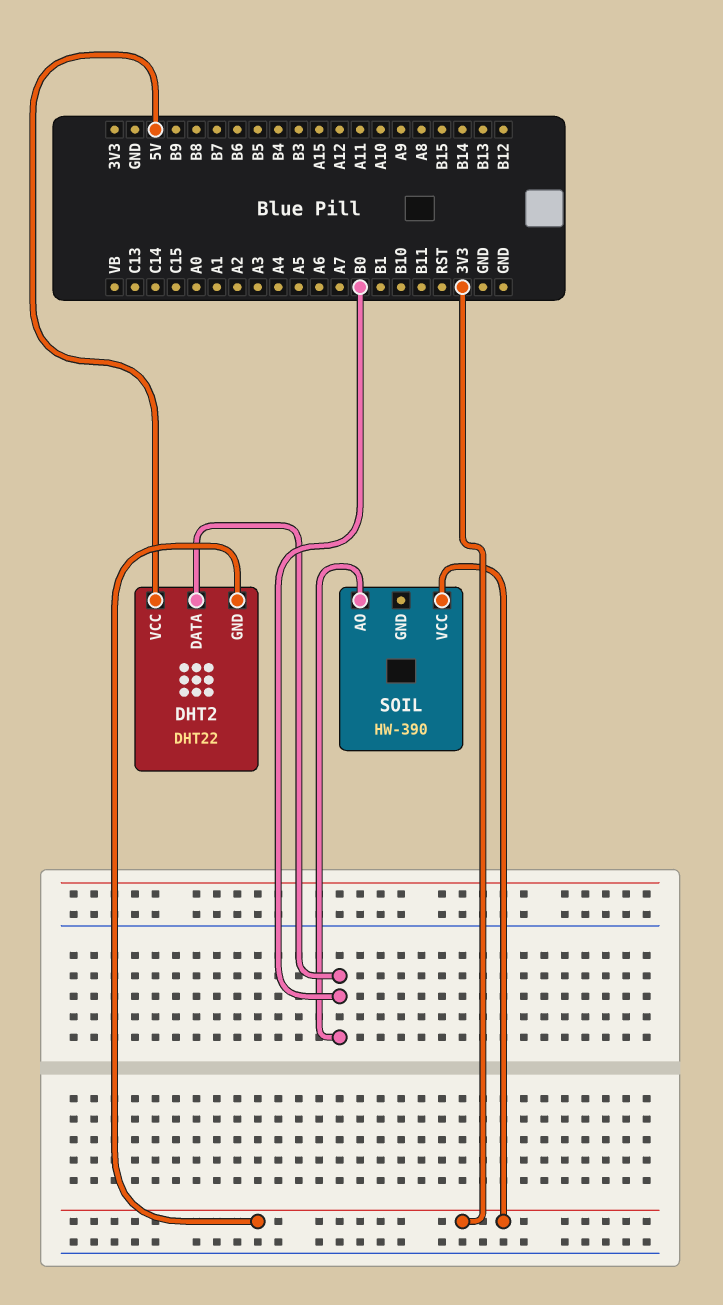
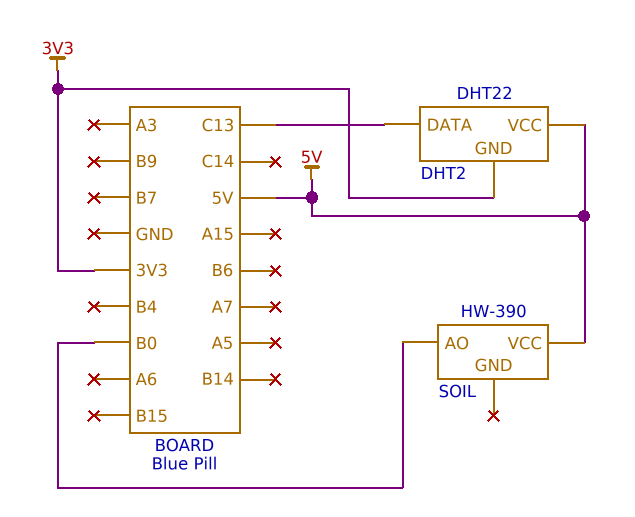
DHT2 pin DATA: B0 -> C13
SOIL pin VCC: 3V3 -> 5V

